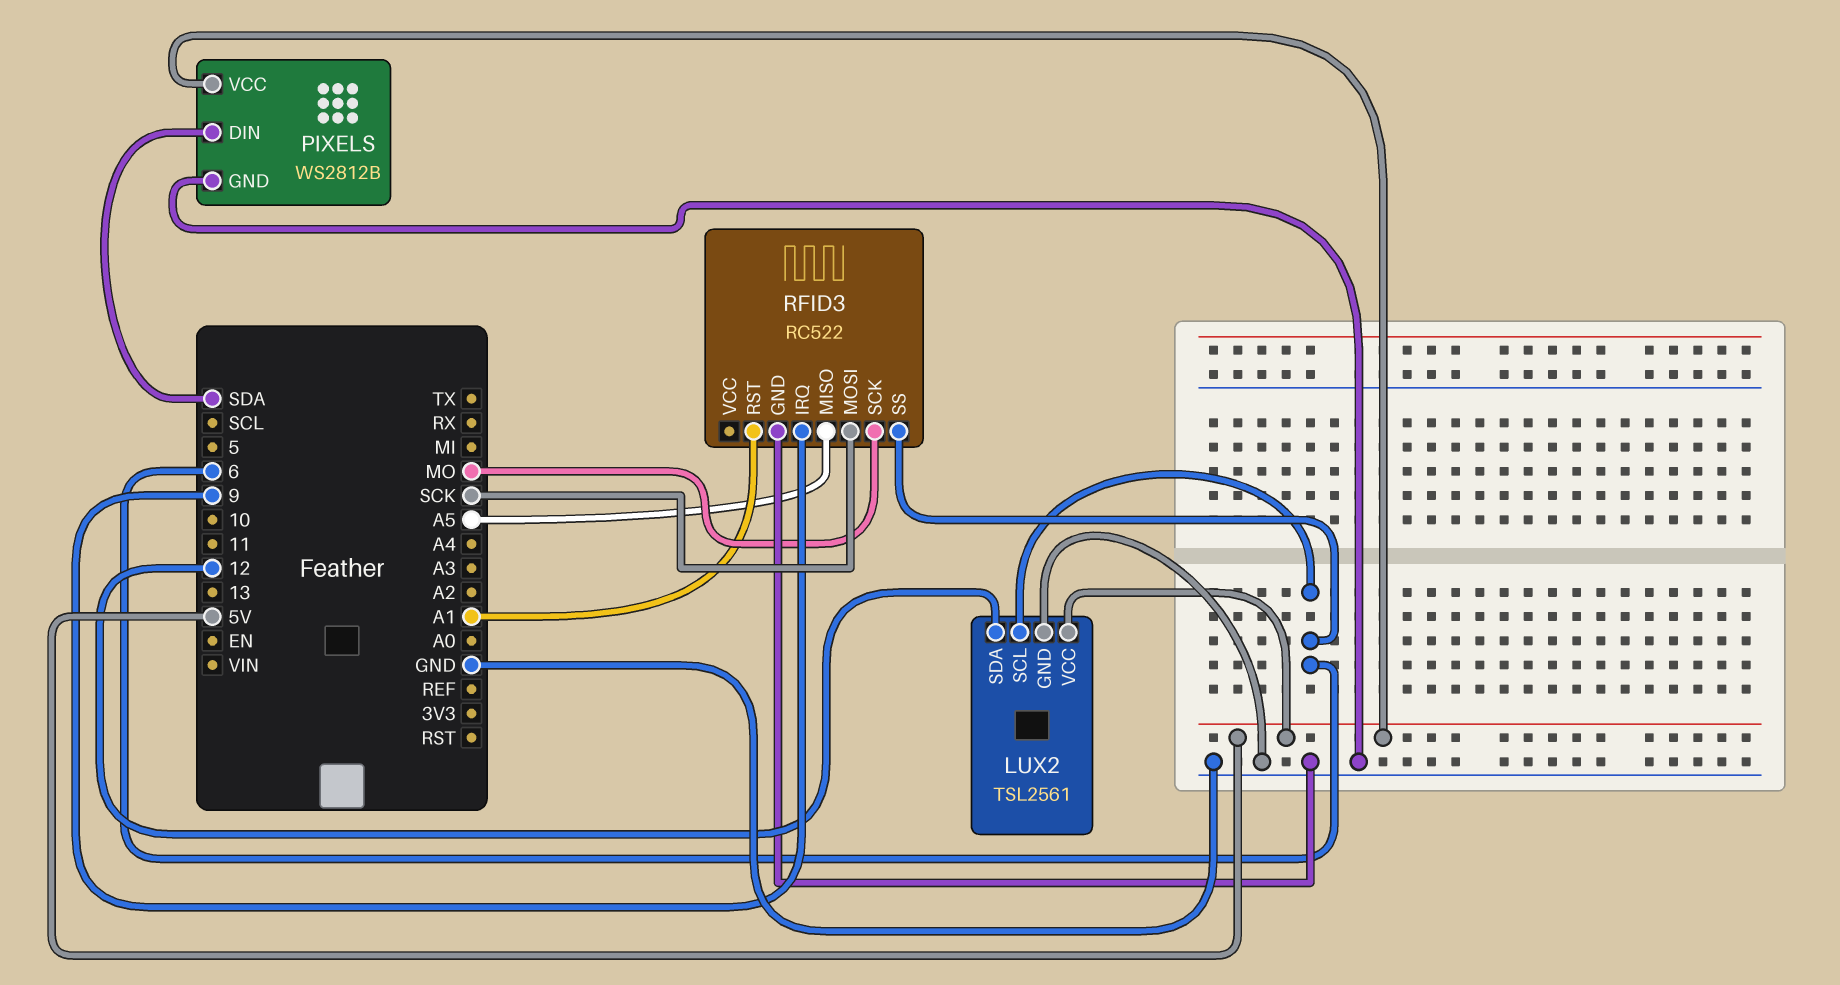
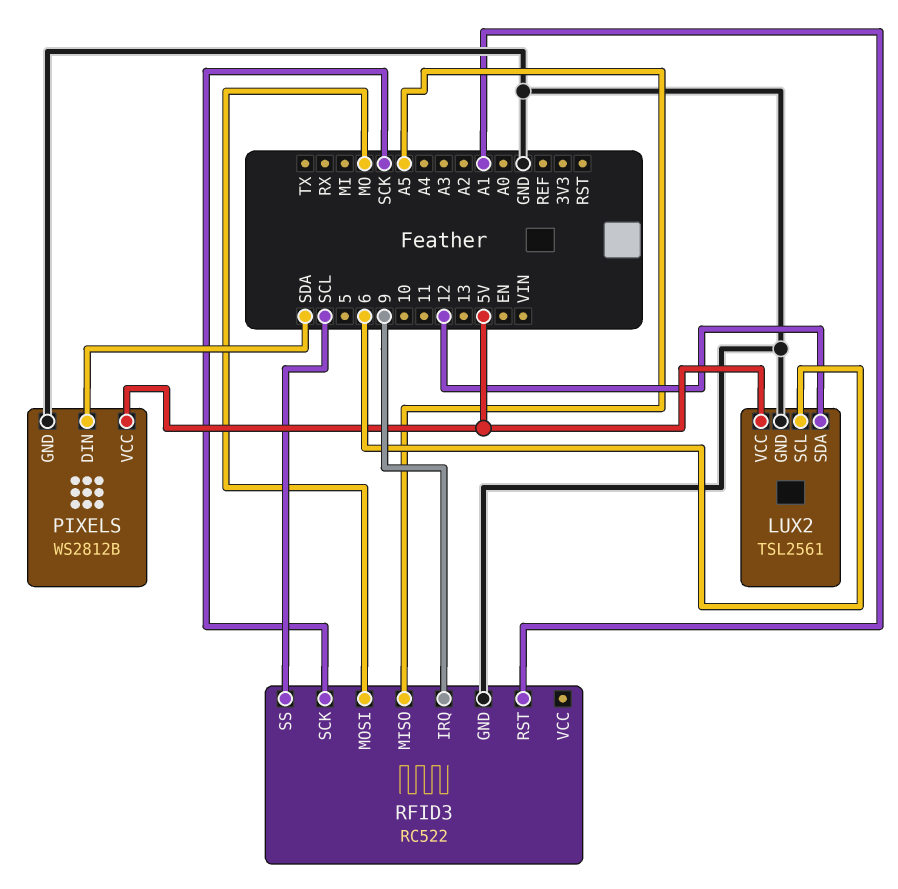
RFID3 pin MOSI: SCK -> MO
RFID3 pin SCK: MO -> SCK
RFID3 pin SS: 6 -> SCL

